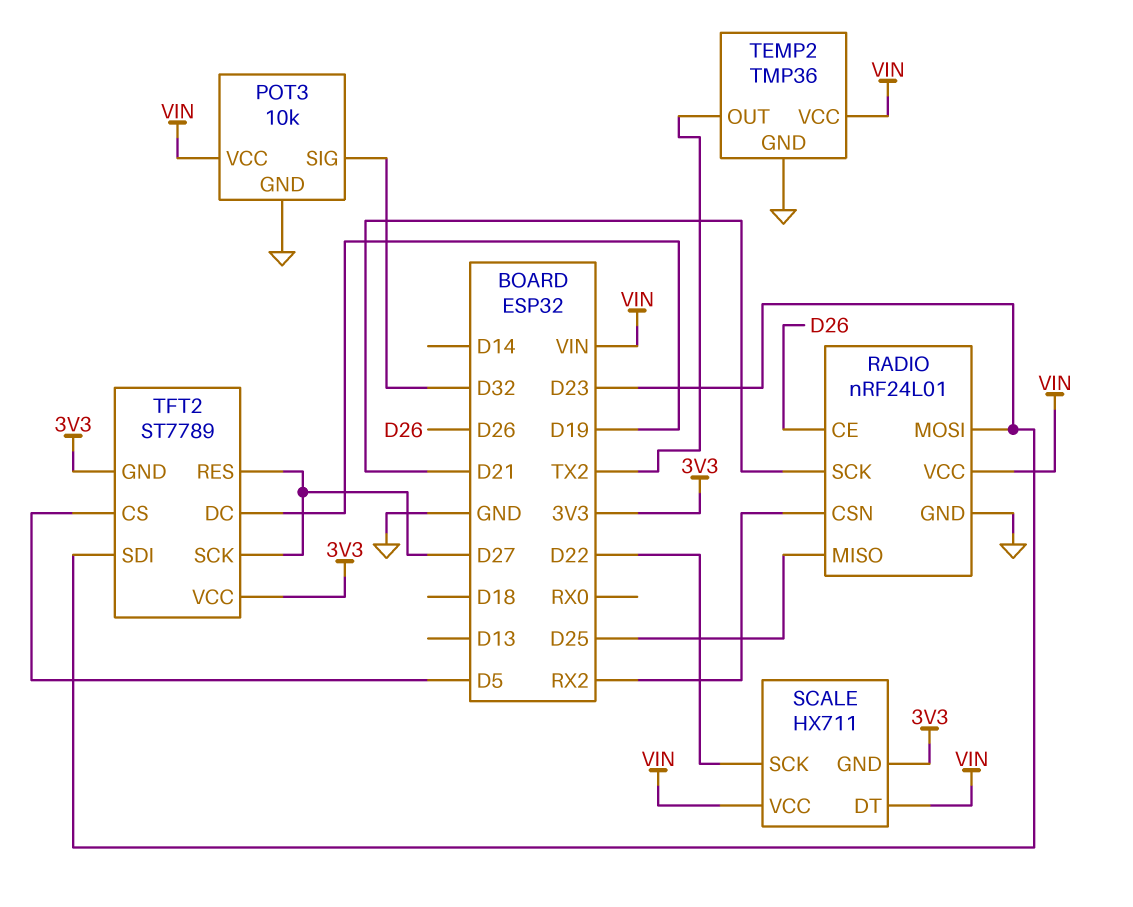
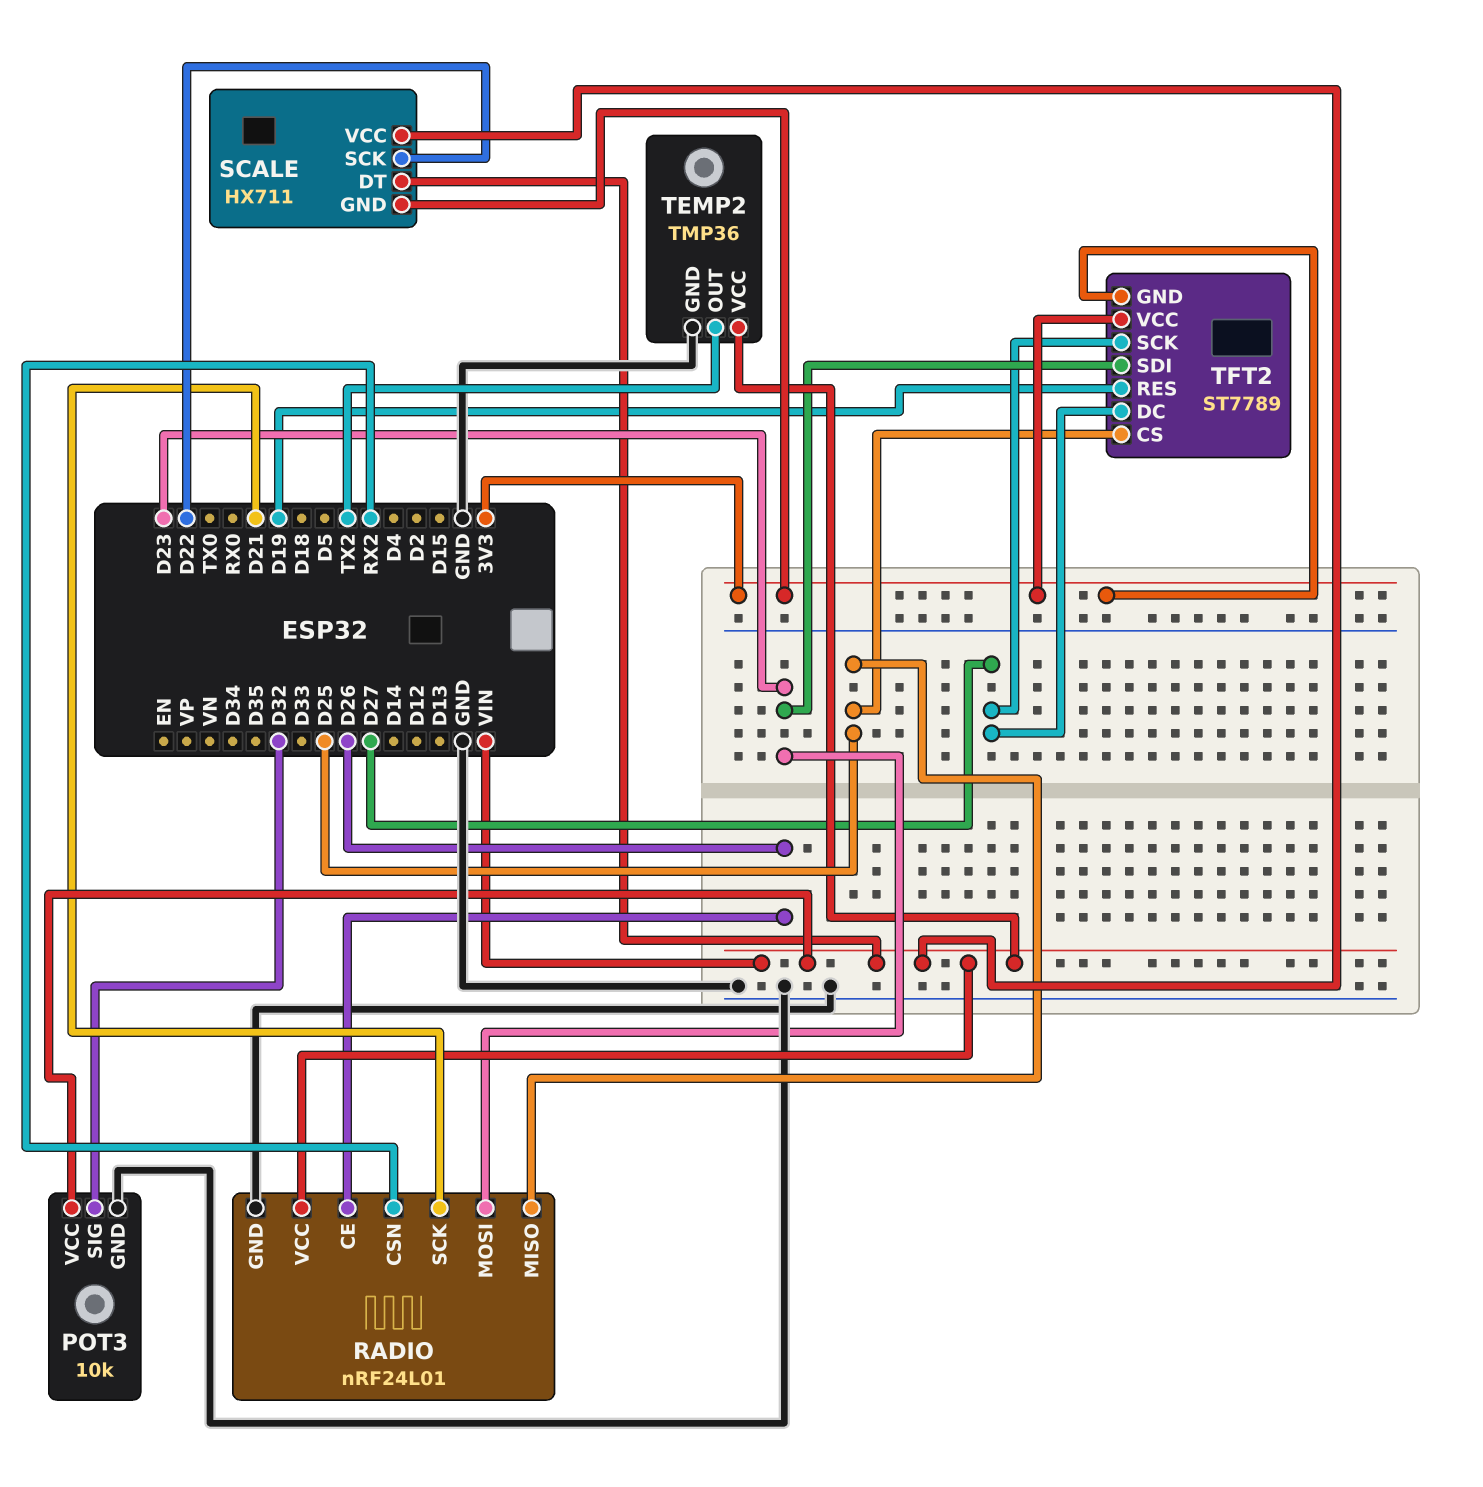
TFT2 pin CS: D5 -> D25
TFT2 pin DC: D19 -> D27
TFT2 pin RES: D27 -> D19

